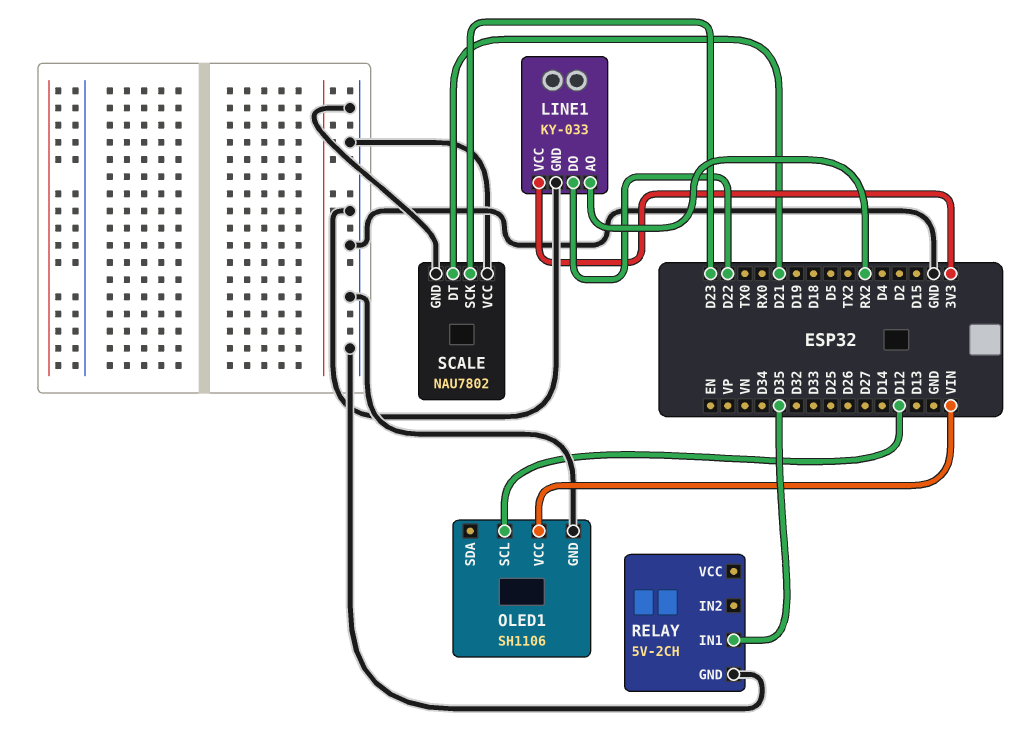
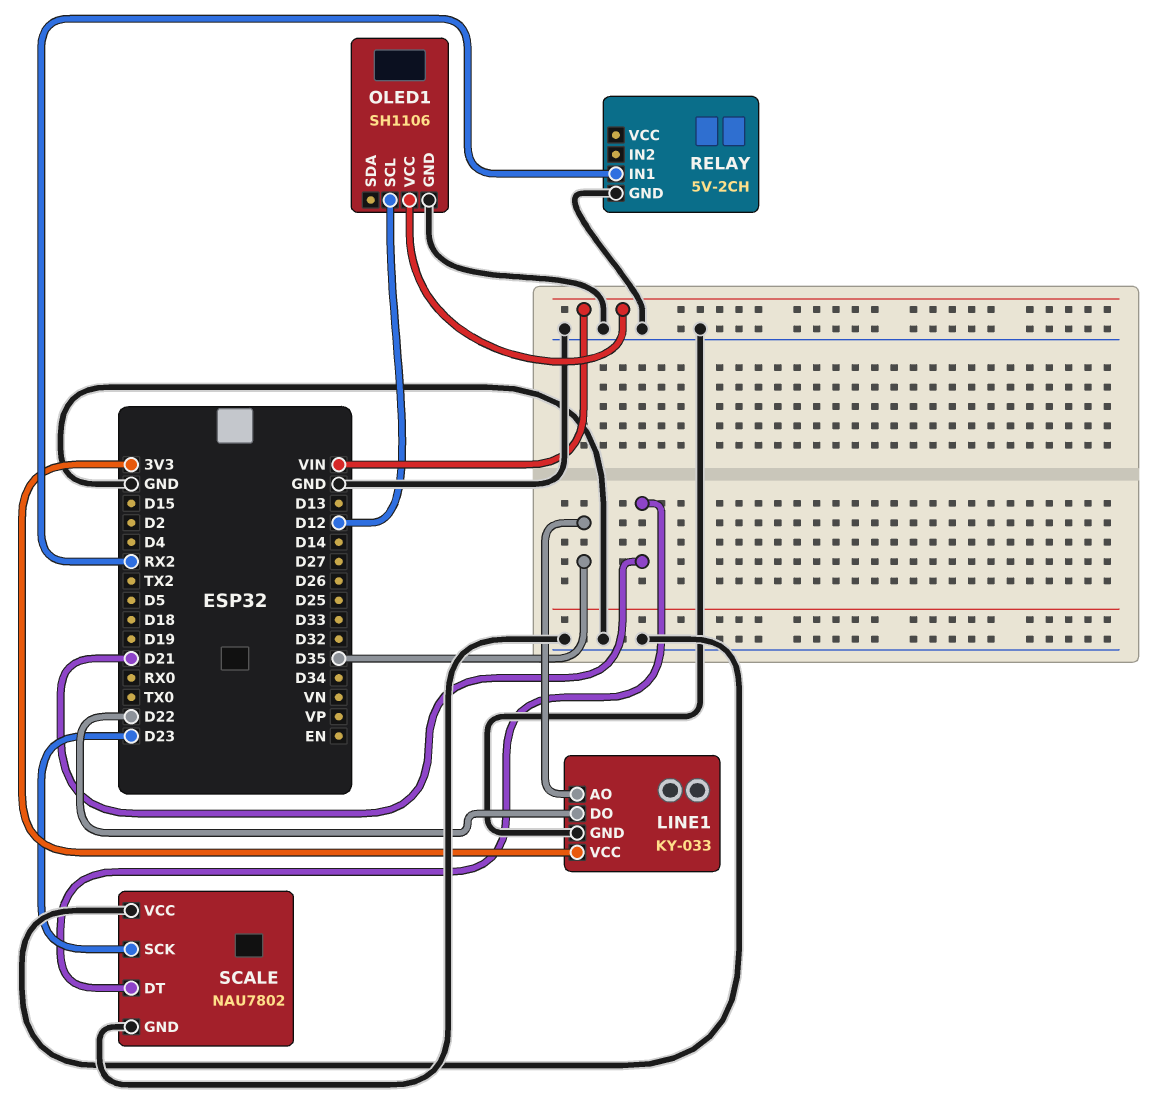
LINE1 pin AO: RX2 -> D35
RELAY pin IN1: D35 -> RX2

